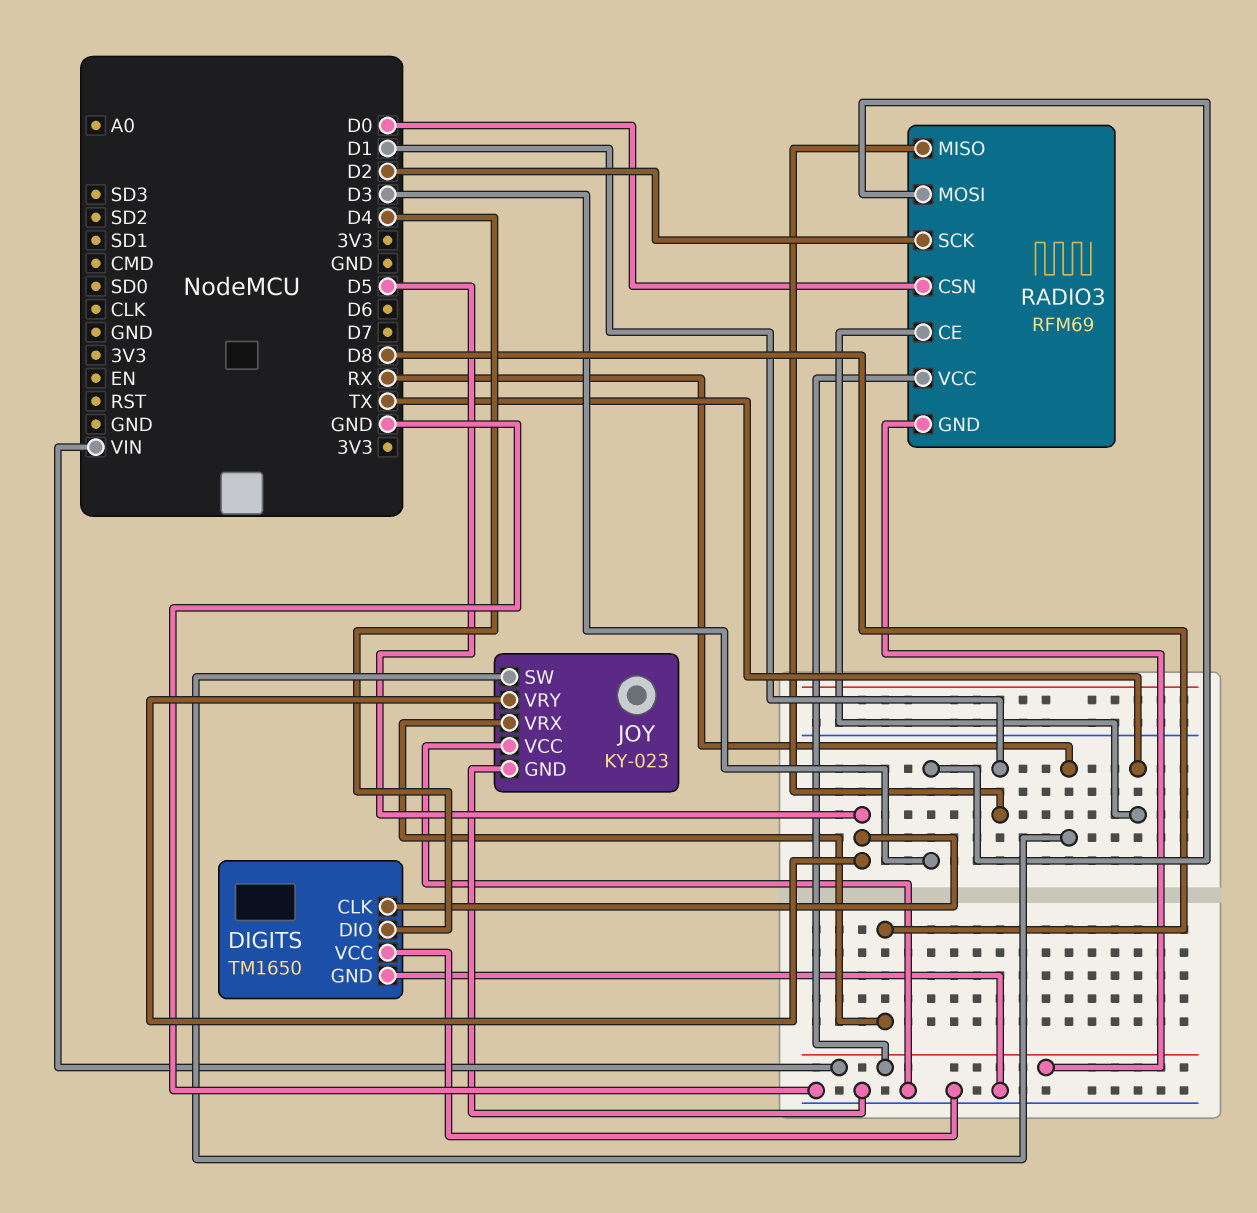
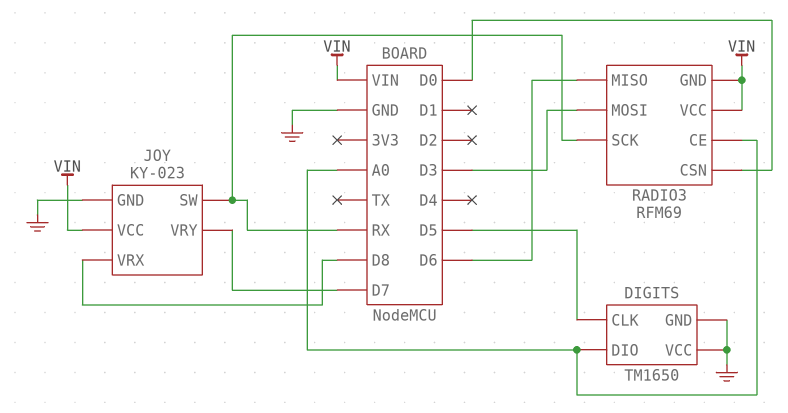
DIGITS pin DIO: D4 -> A0
JOY pin VCC: GND -> VIN
JOY pin VRY: D5 -> D7
RADIO3 pin CE: TX -> A0
RADIO3 pin MISO: D1 -> D6
RADIO3 pin SCK: D2 -> RX

